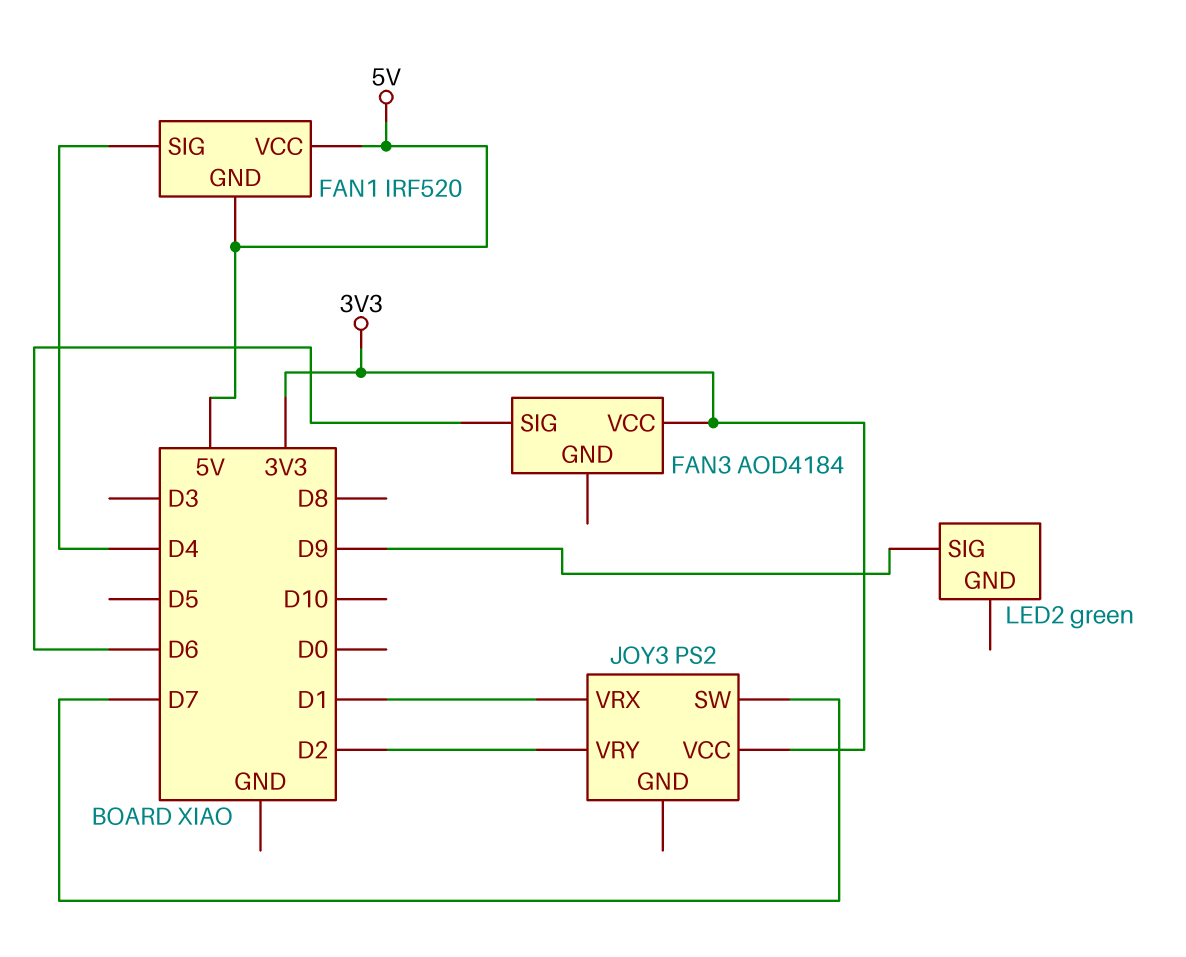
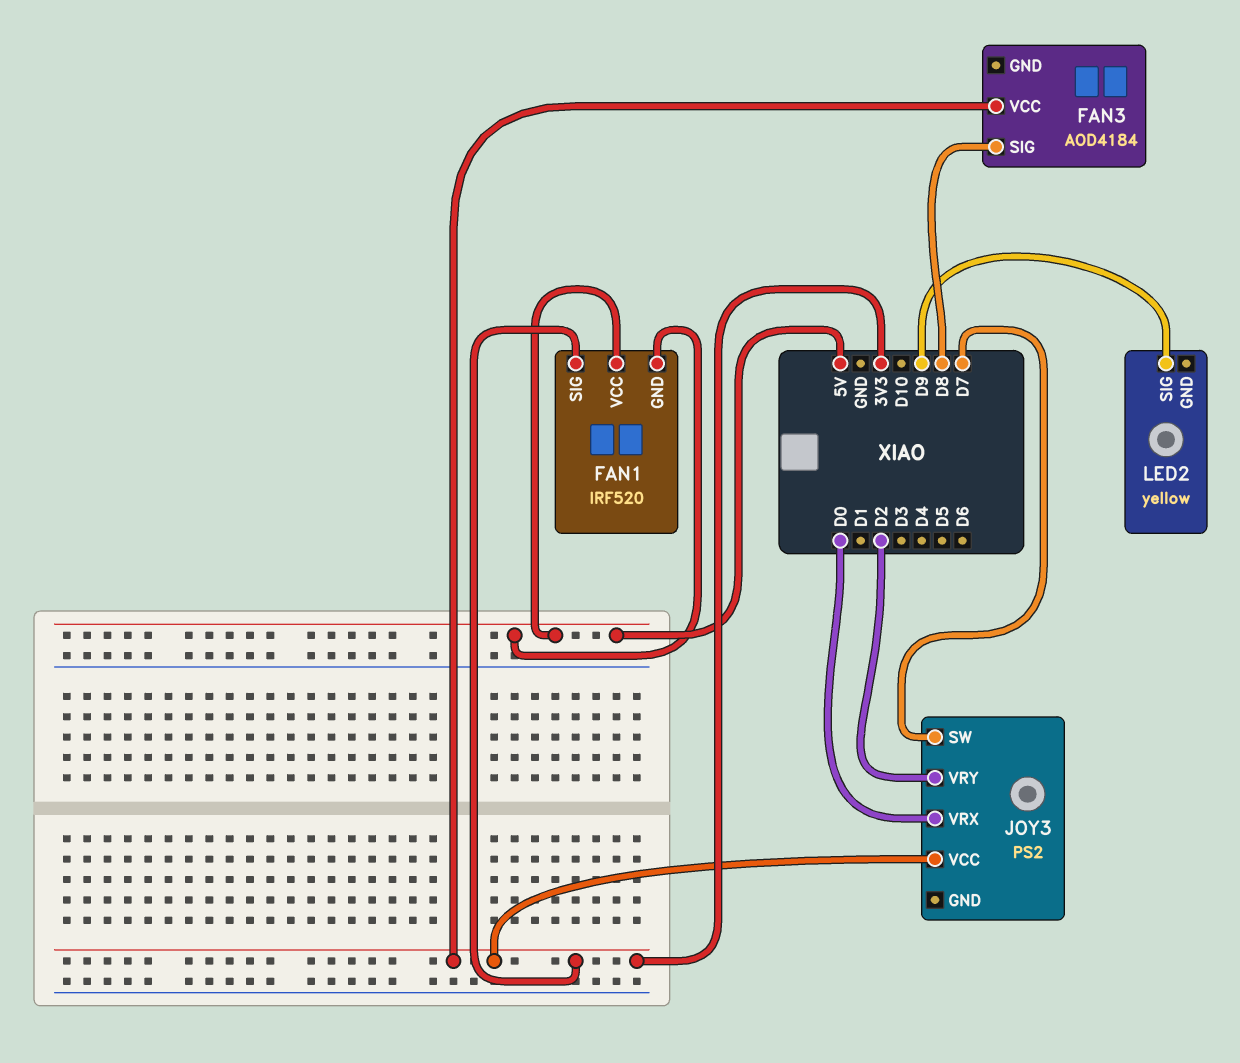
FAN1 pin SIG: D4 -> 3V3
FAN3 pin SIG: D6 -> D8
JOY3 pin VRX: D1 -> D0
LED2: green -> yellow

